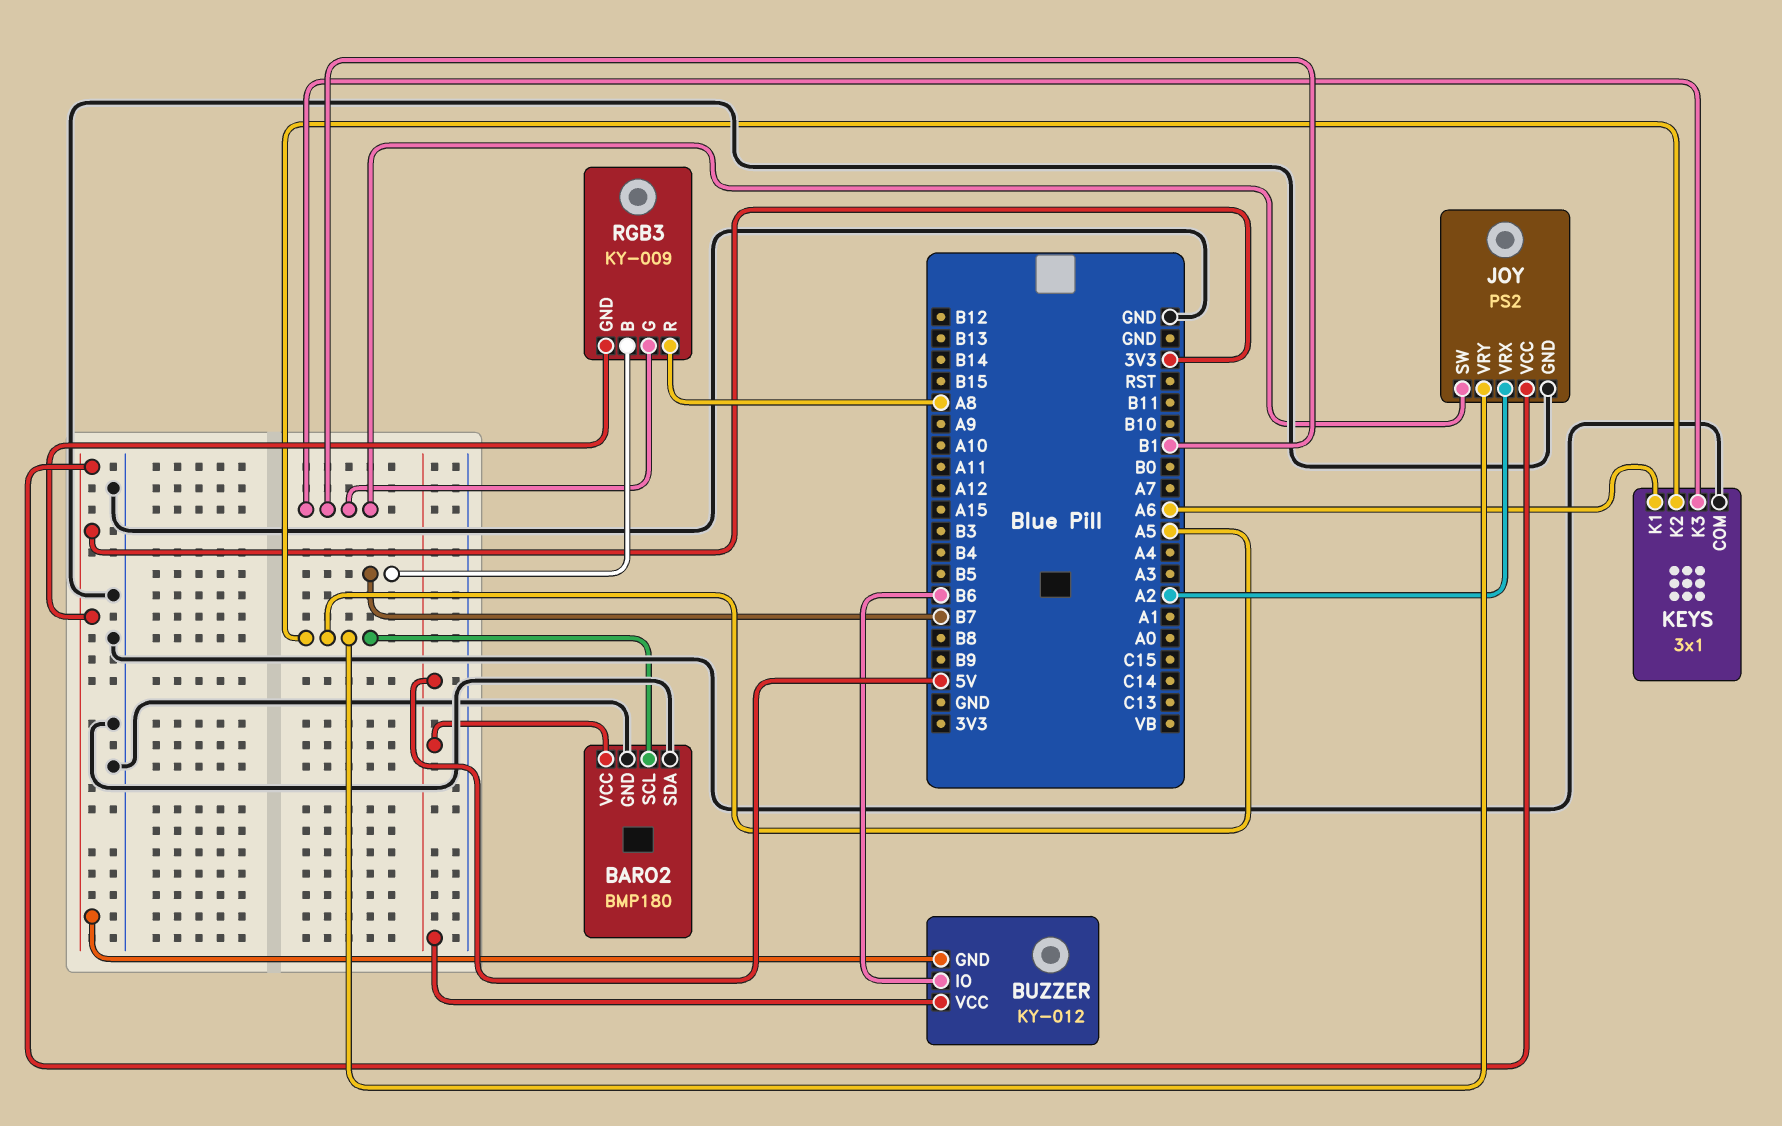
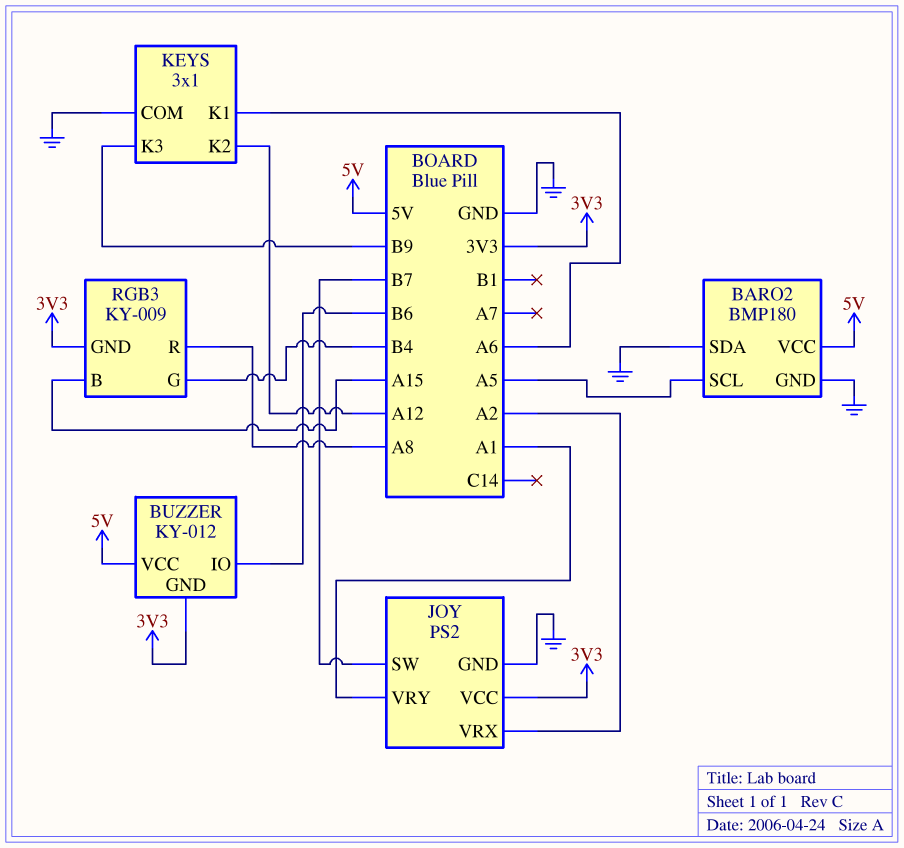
JOY pin SW: B1 -> B7
JOY pin VRY: A5 -> A1
KEYS pin K2: A5 -> A12
KEYS pin K3: B1 -> B9
RGB3 pin B: B7 -> A15
RGB3 pin G: B1 -> B4

